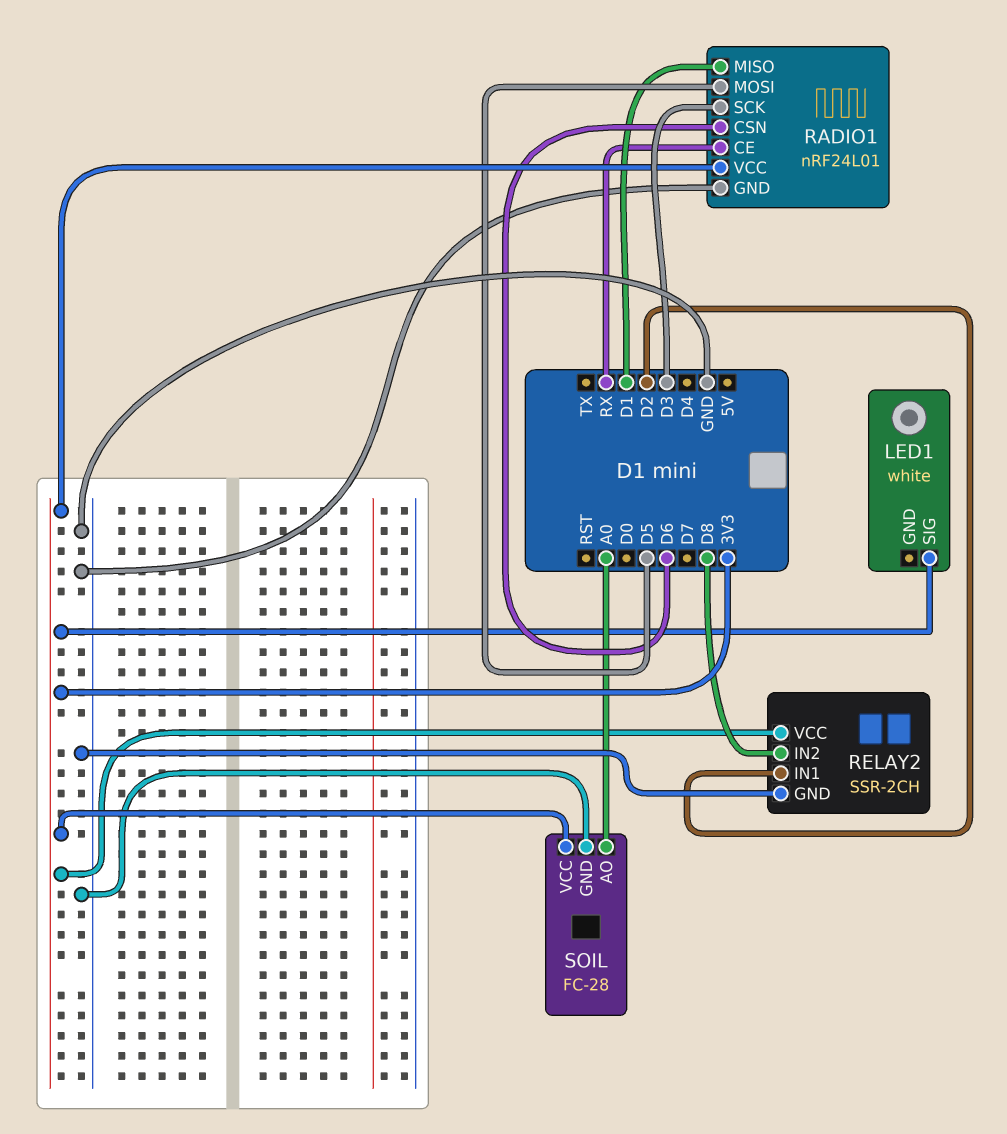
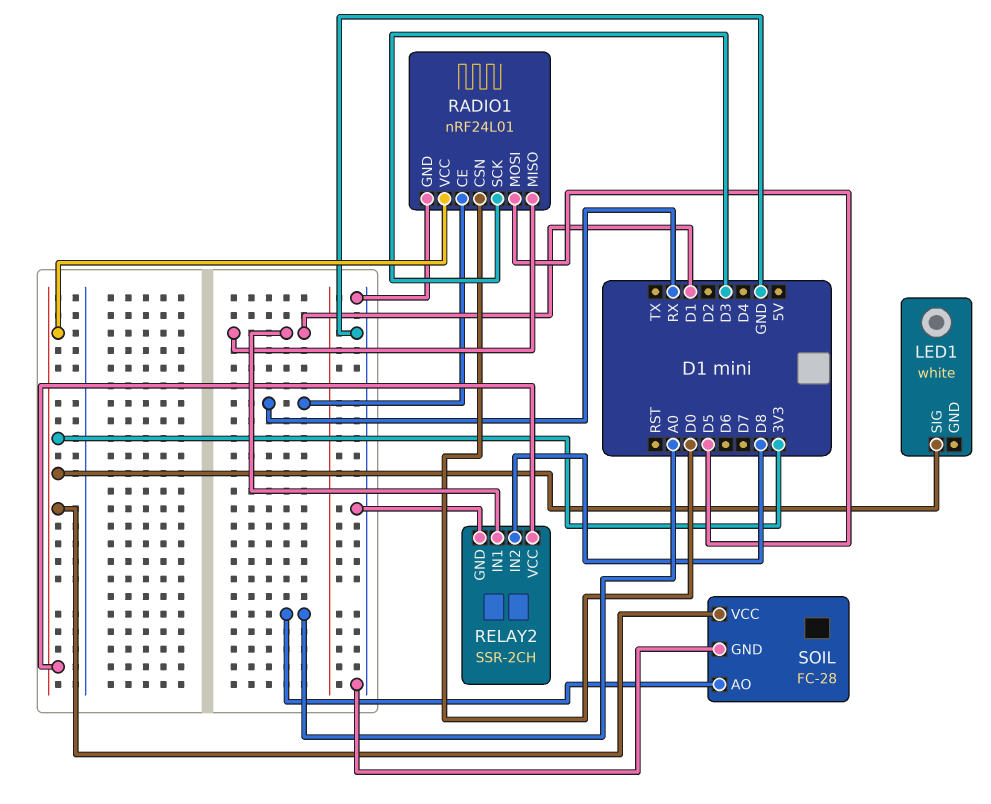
RADIO1 pin CSN: D6 -> D0
RELAY2 pin IN1: D2 -> D1

